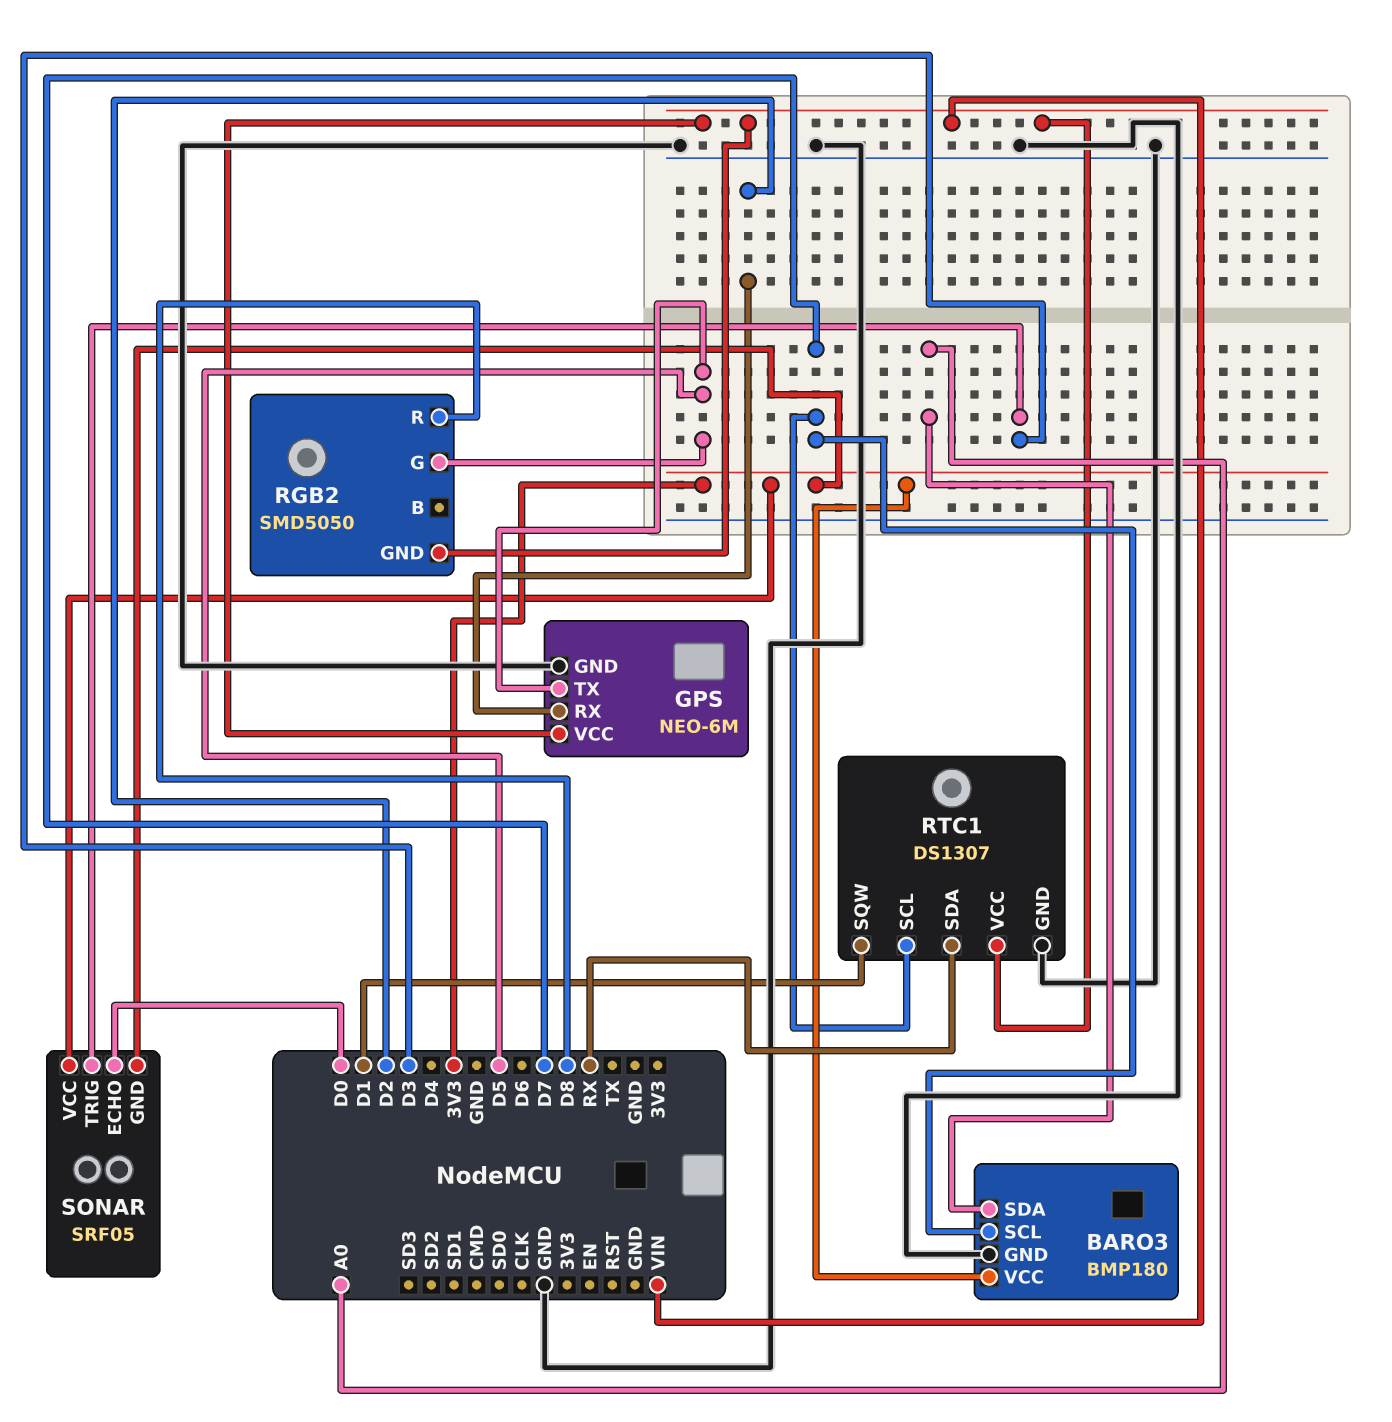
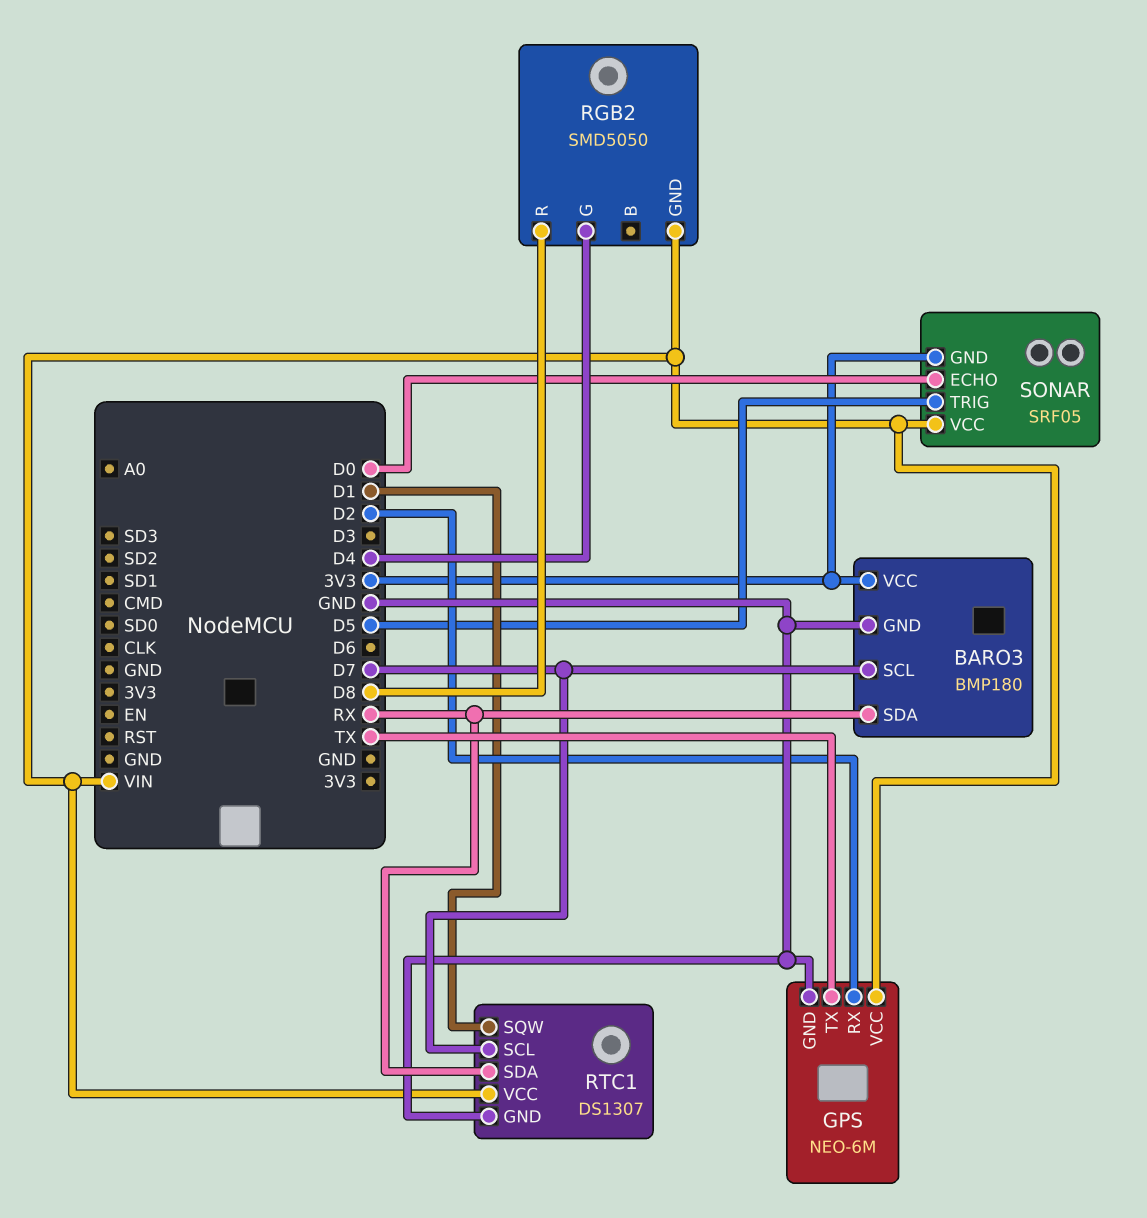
BARO3 pin SDA: A0 -> RX
GPS pin TX: D5 -> TX
RGB2 pin G: D5 -> D4
SONAR pin TRIG: D3 -> D5
SONAR pin VCC: 3V3 -> VIN

